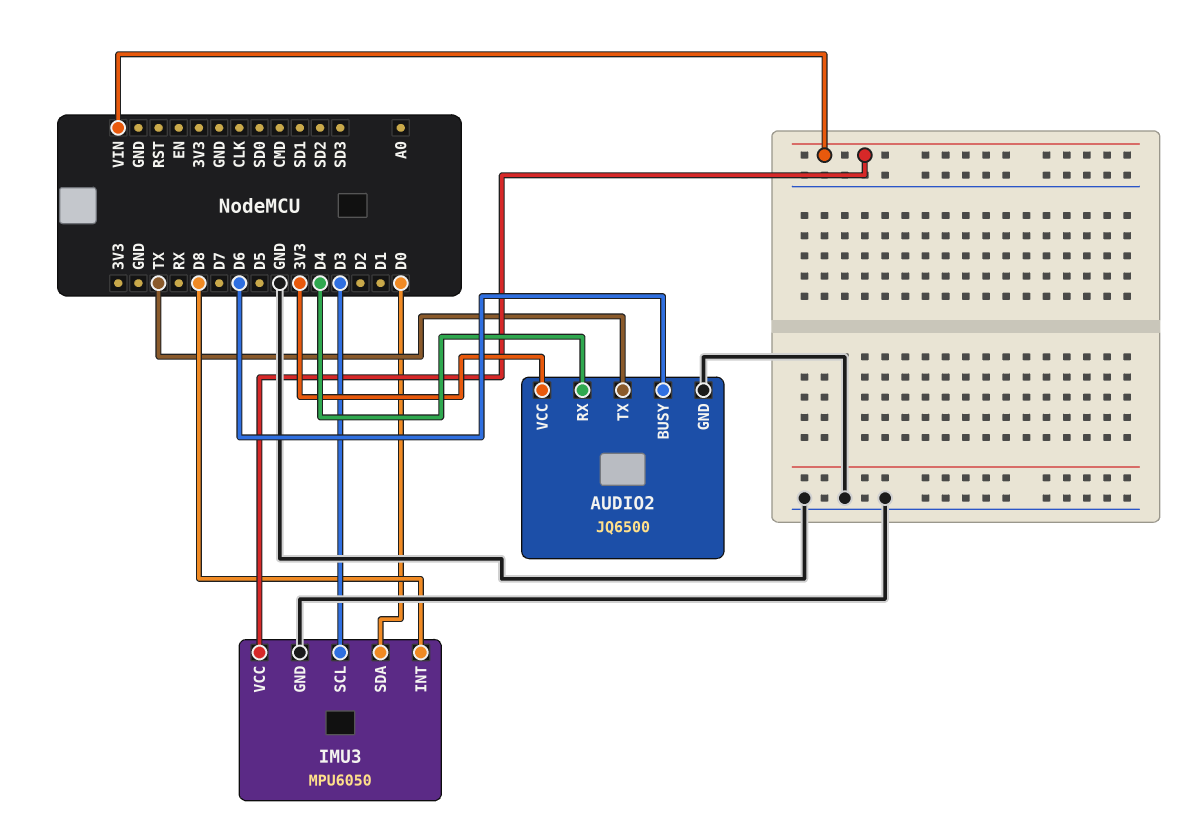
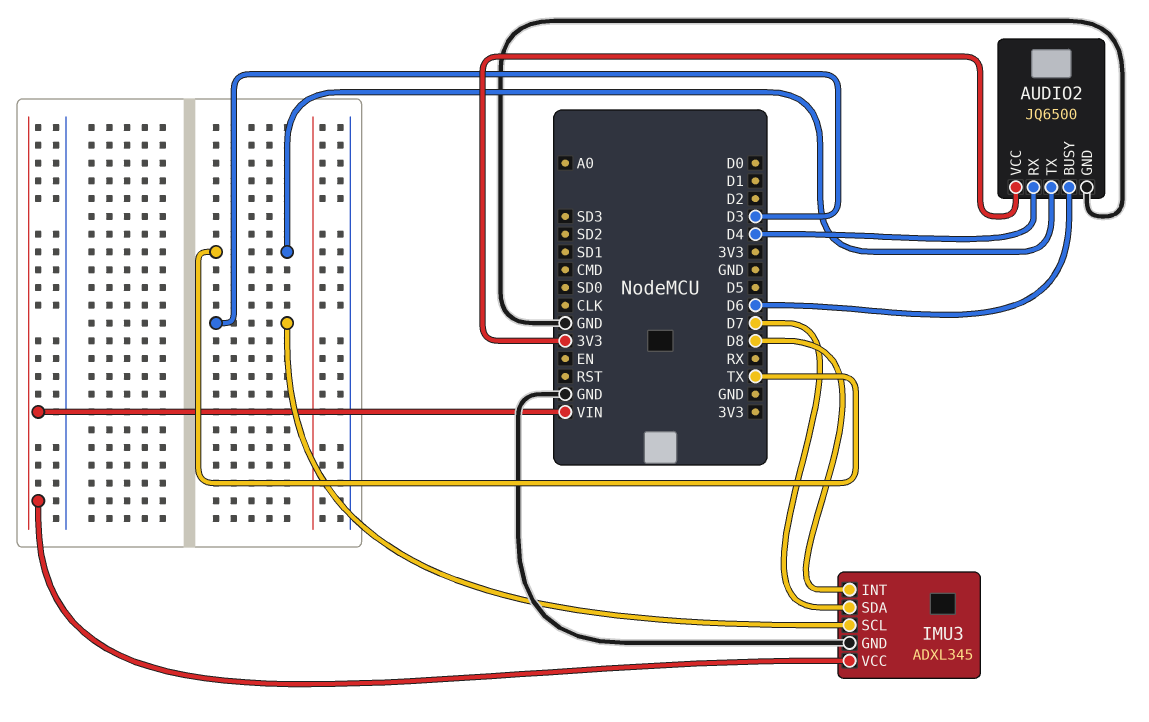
IMU3: MPU6050 -> ADXL345
IMU3 pin SDA: D0 -> D7

